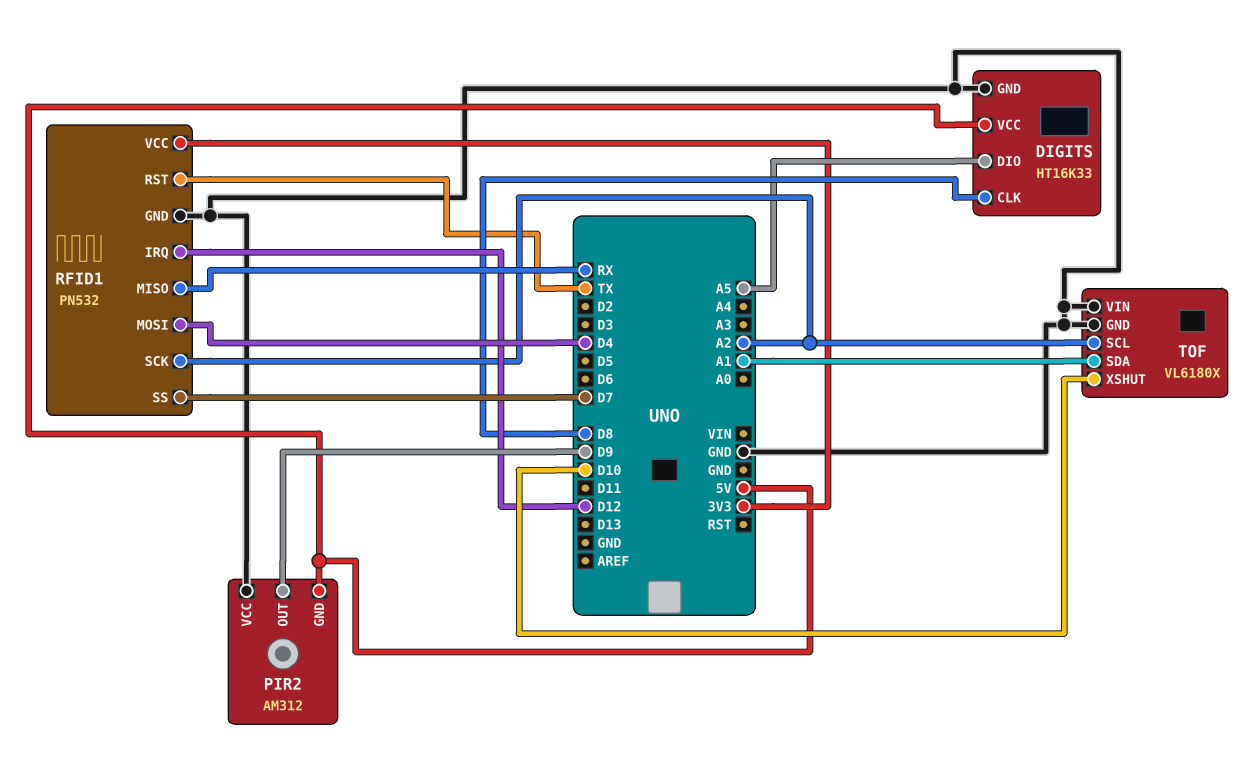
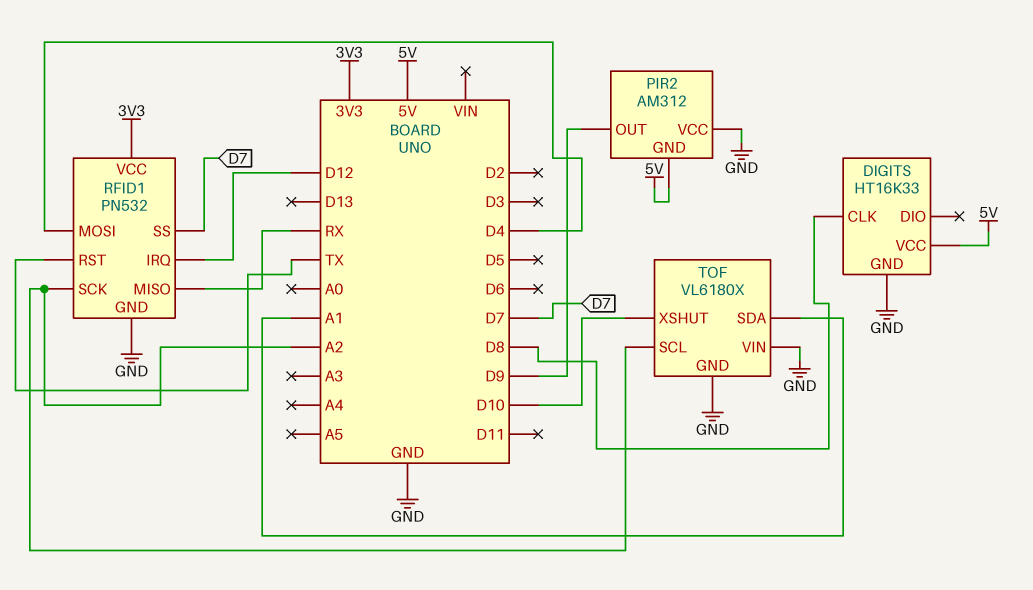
DIGITS pin DIO: A5 -> none

